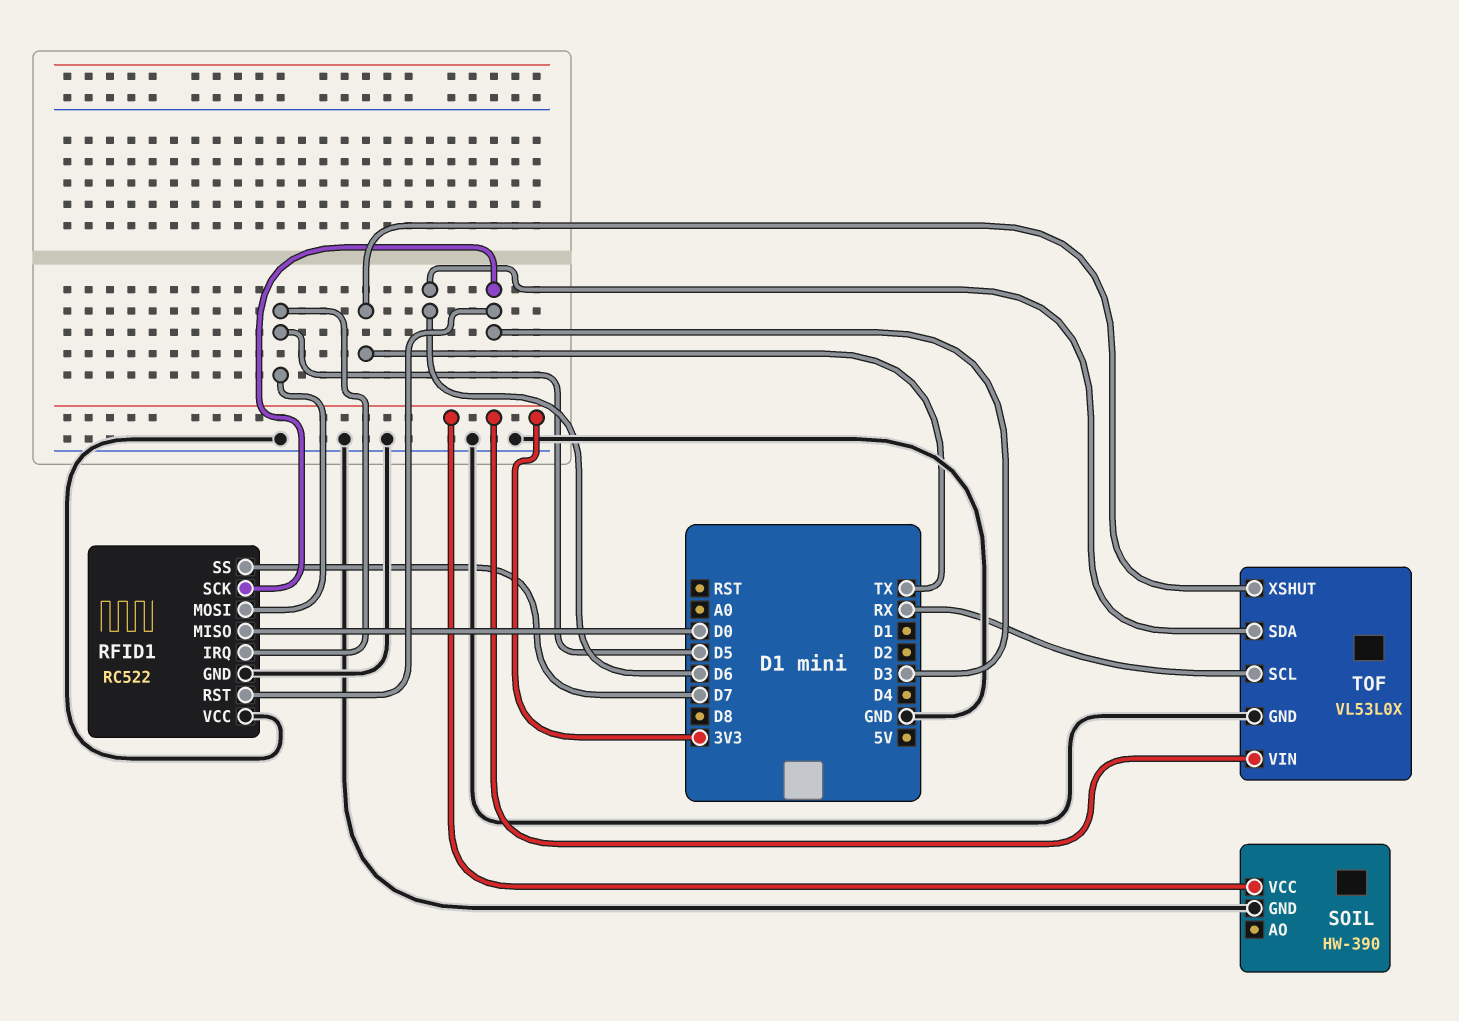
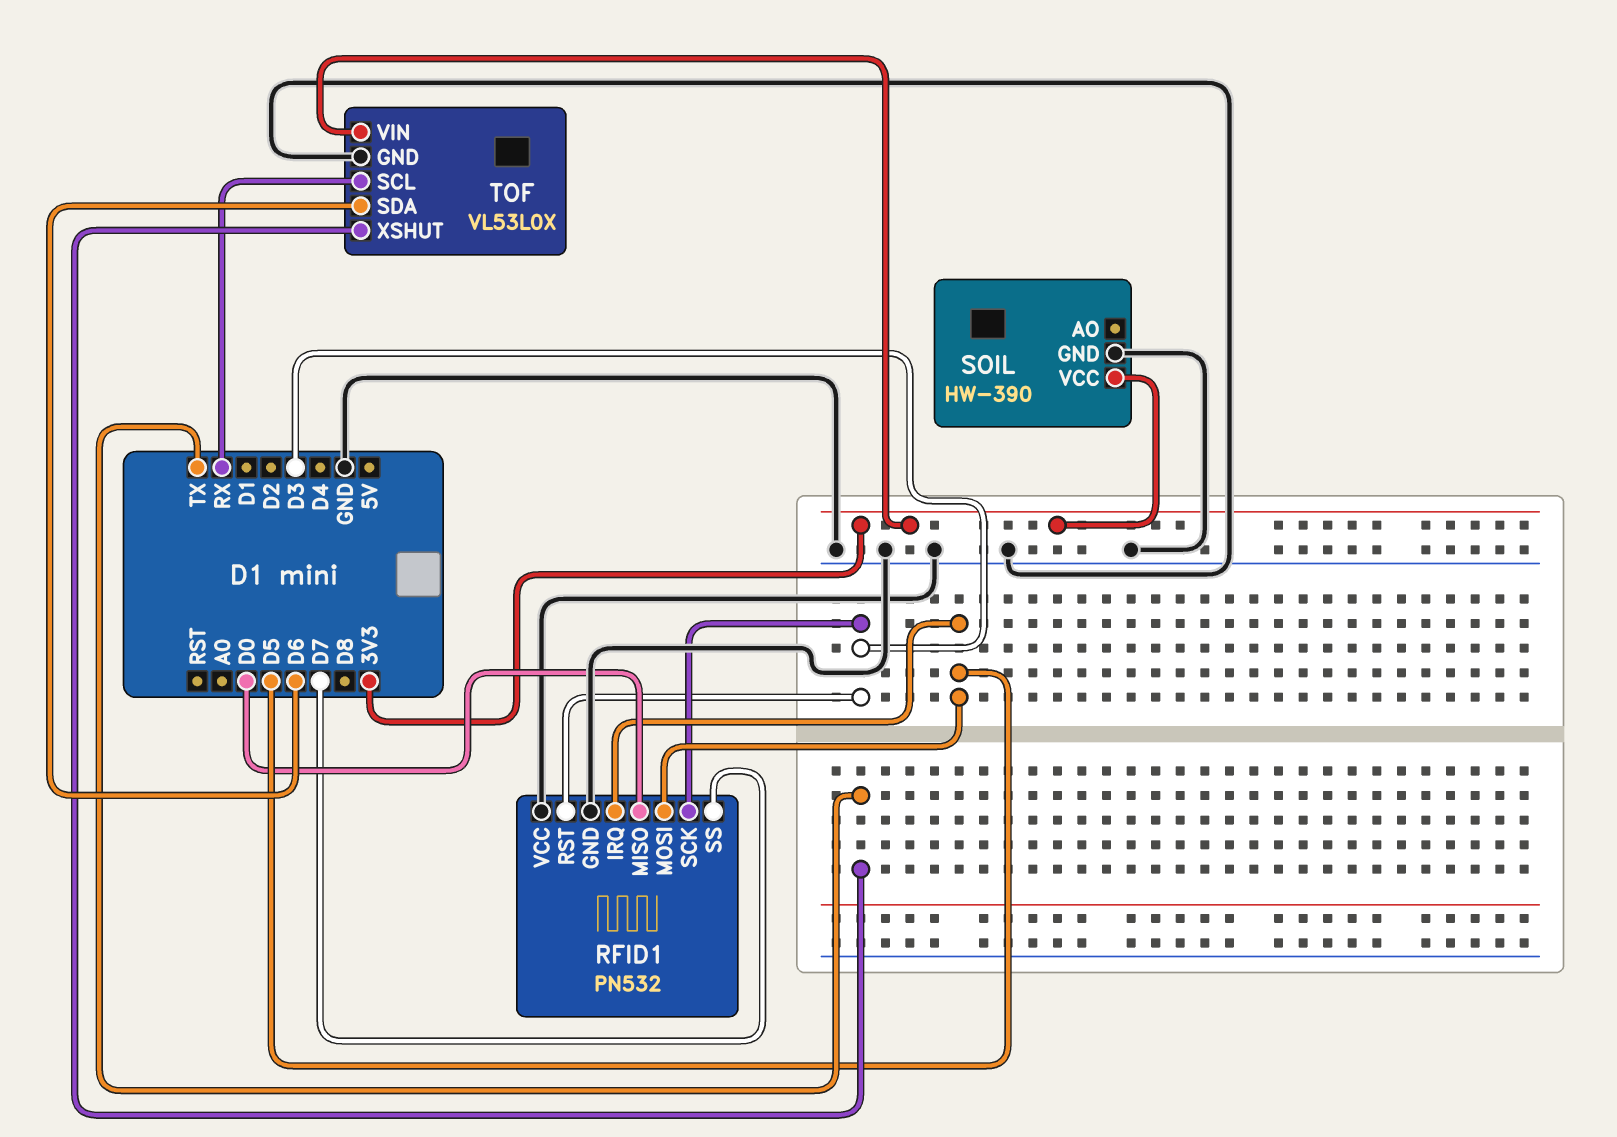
RFID1: RC522 -> PN532

